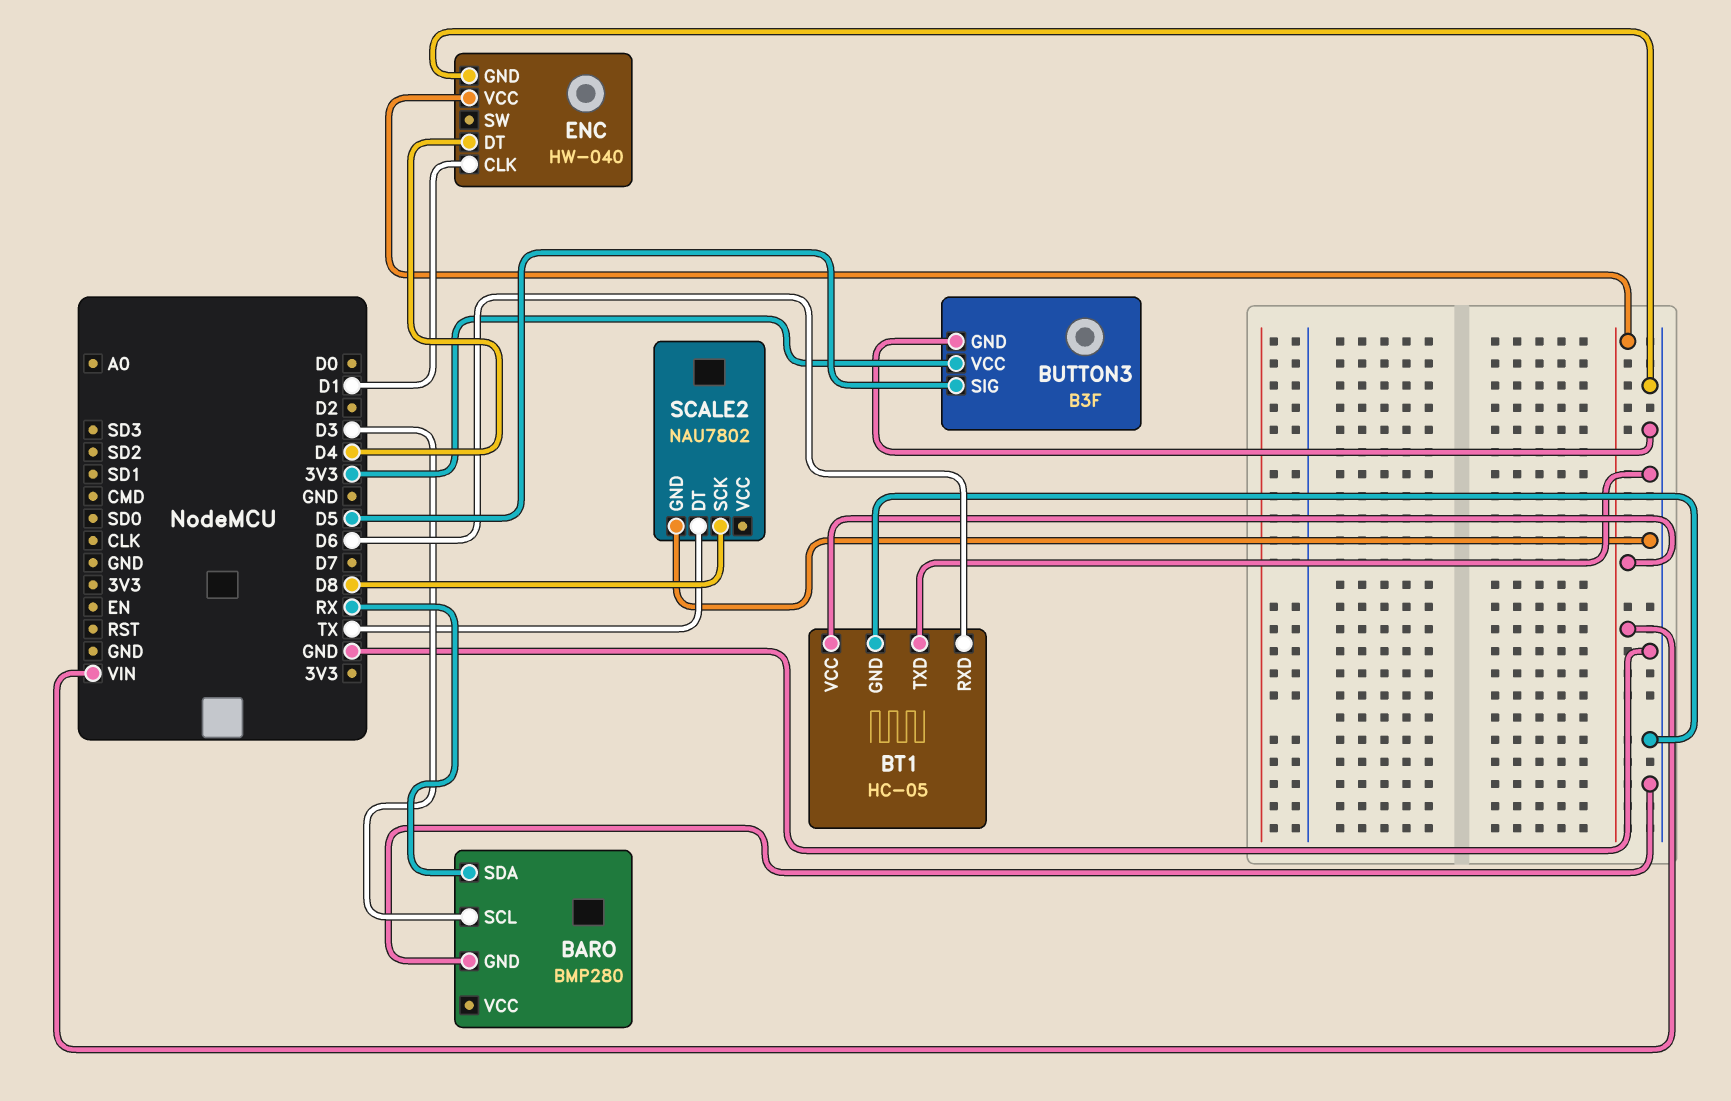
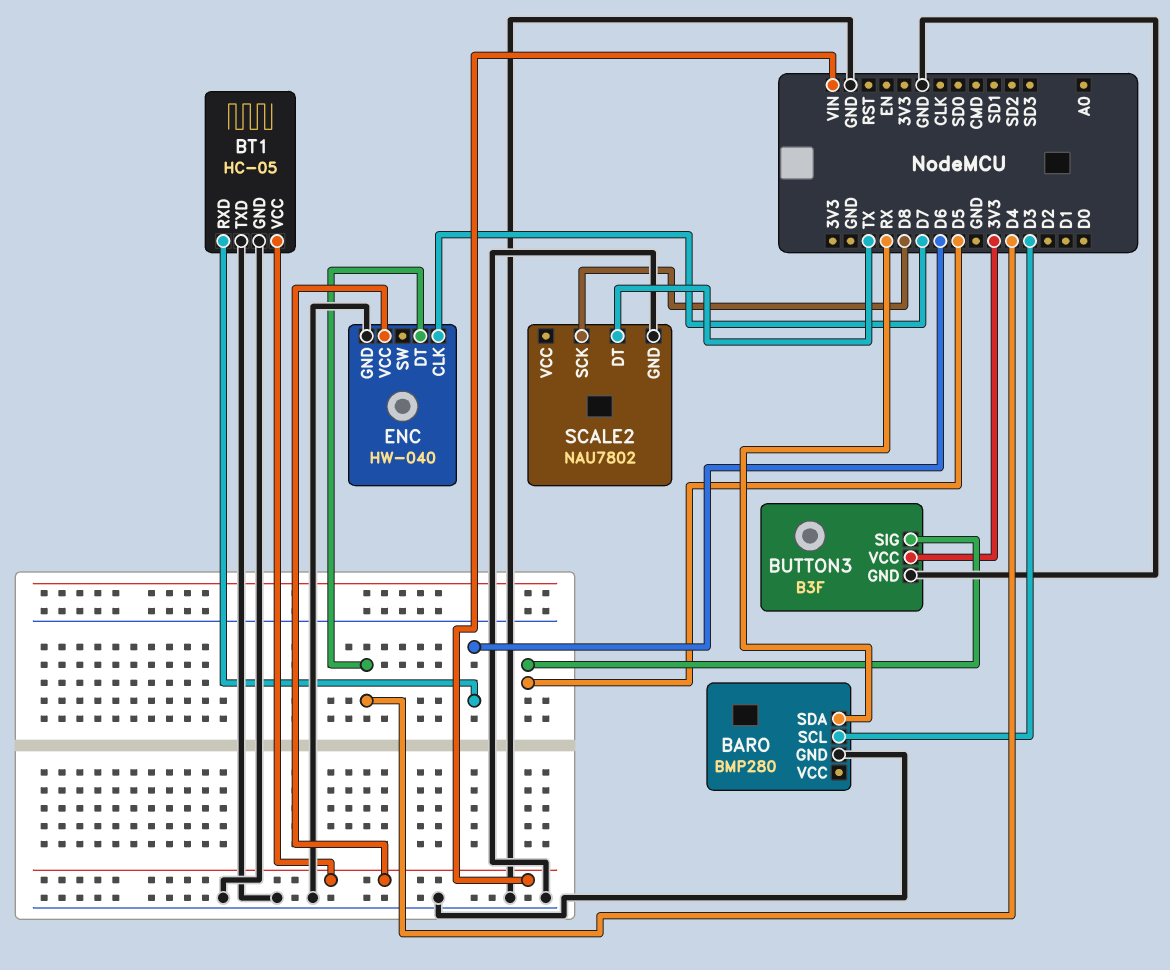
ENC pin CLK: D1 -> D7

